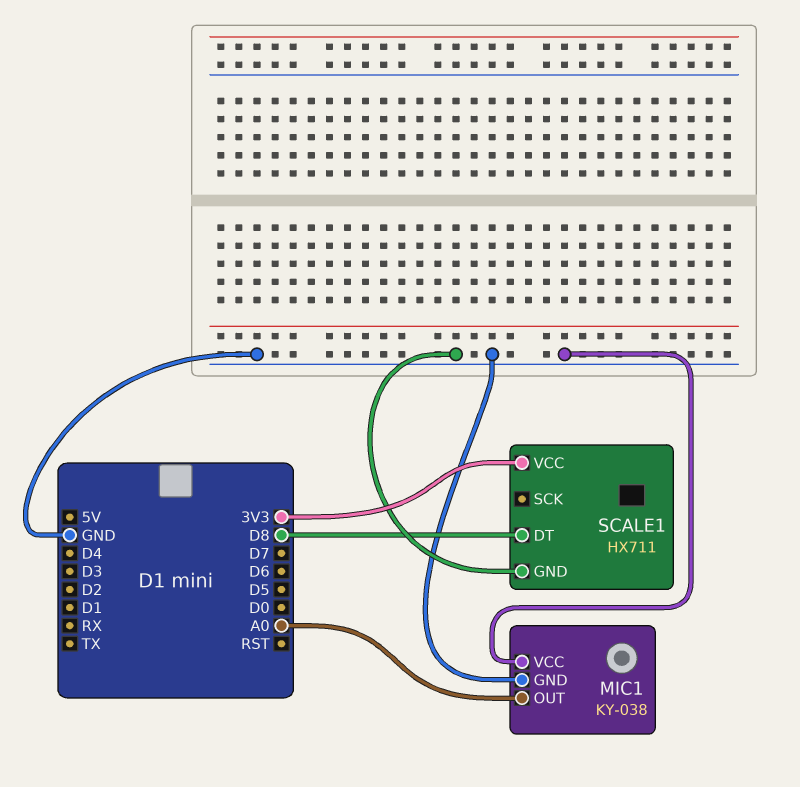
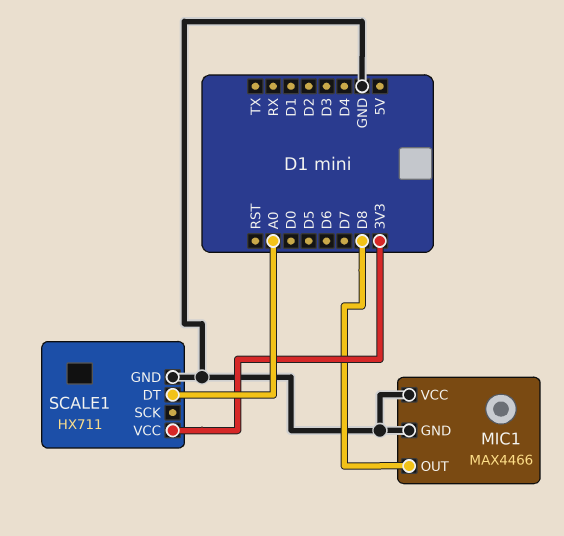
MIC1: KY-038 -> MAX4466
MIC1 pin OUT: A0 -> D8
SCALE1 pin DT: D8 -> A0

